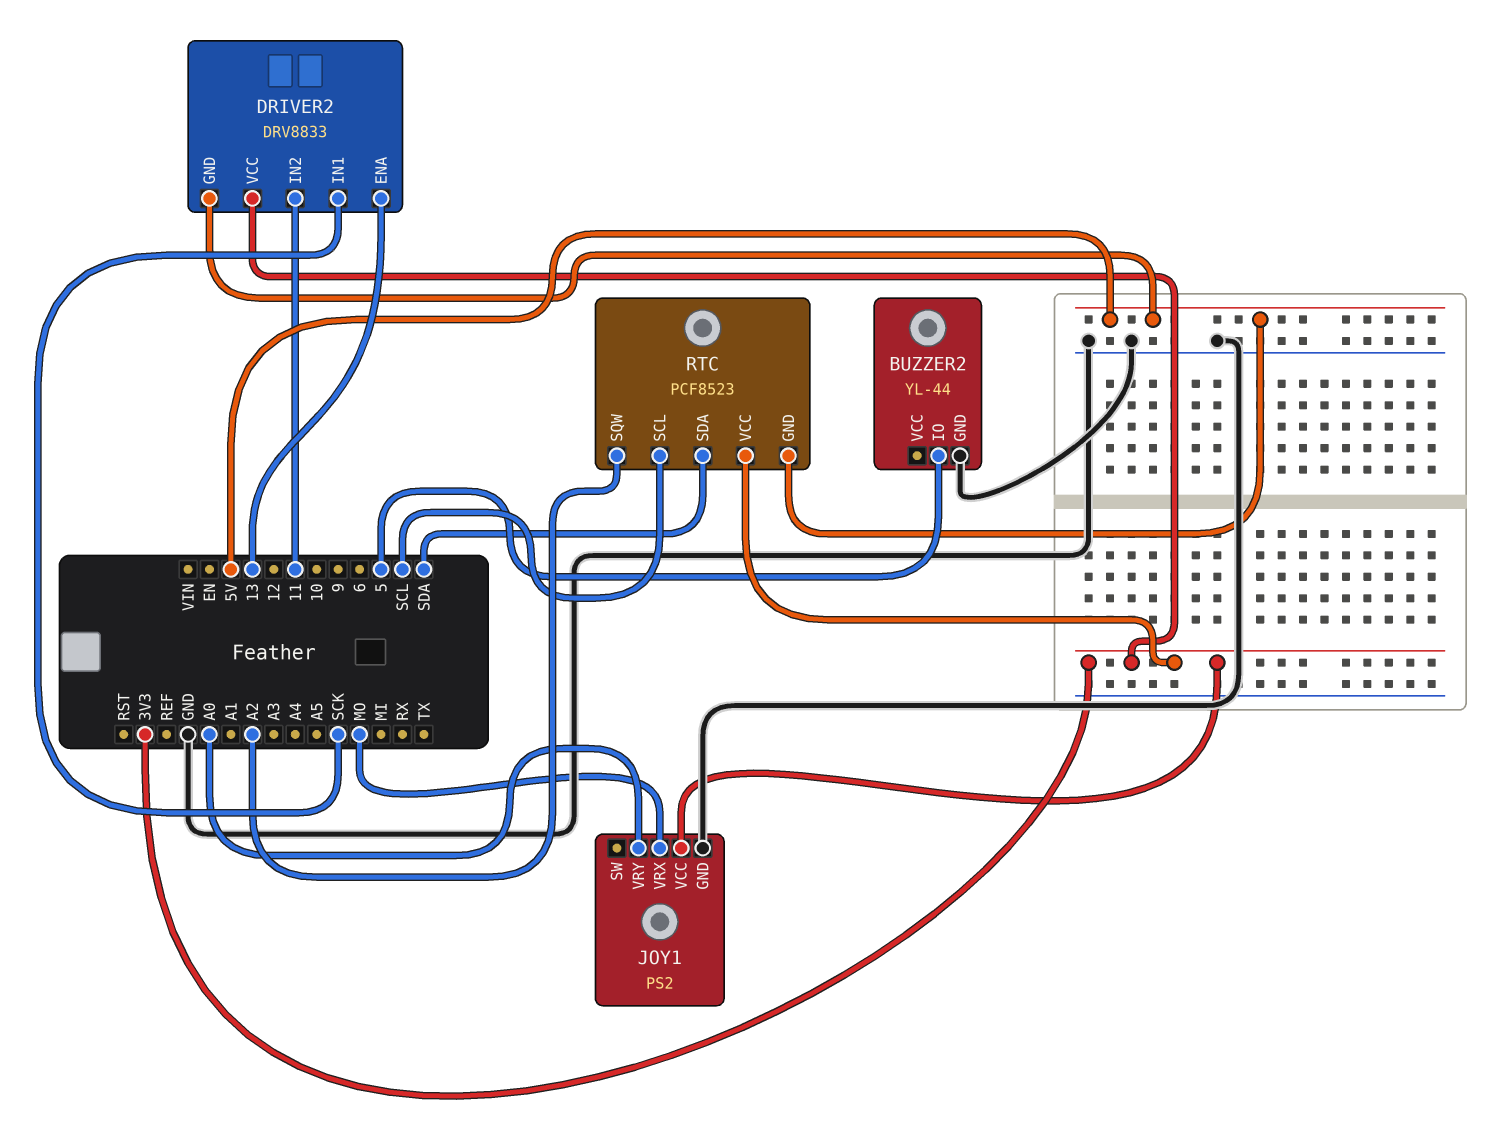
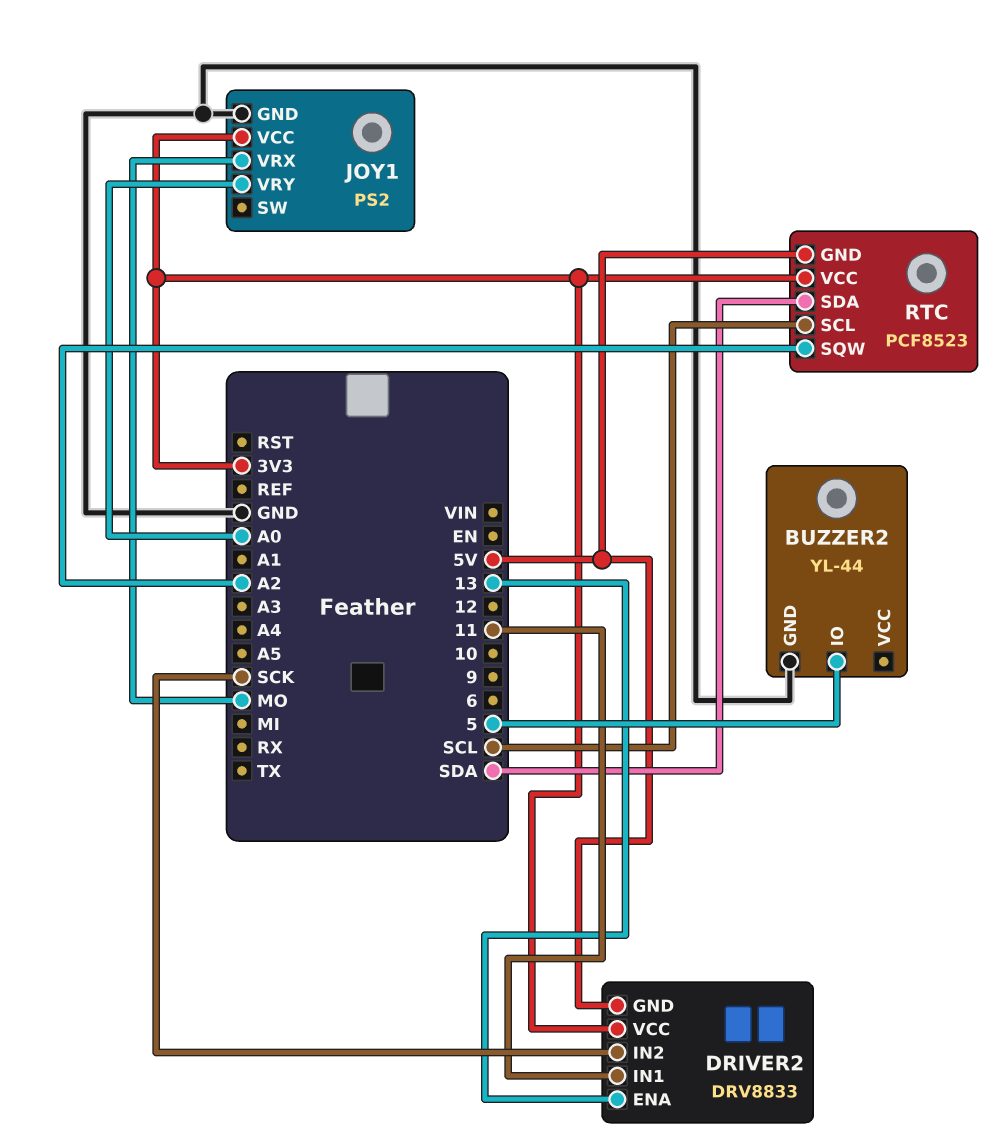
DRIVER2 pin IN1: SCK -> 11
DRIVER2 pin IN2: 11 -> SCK

